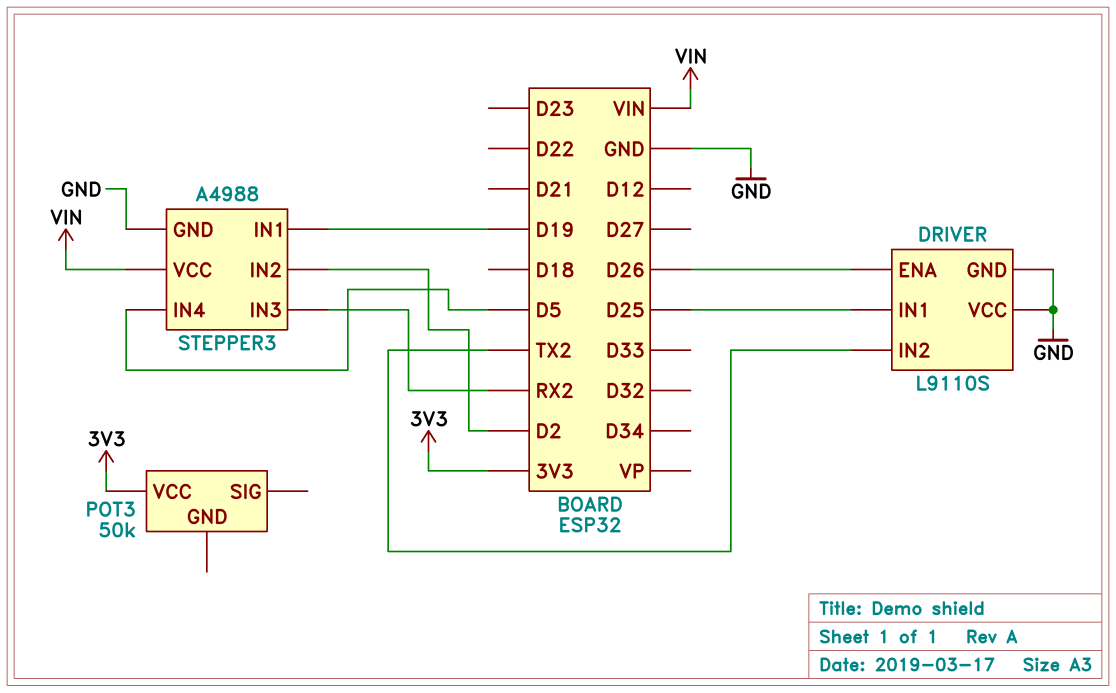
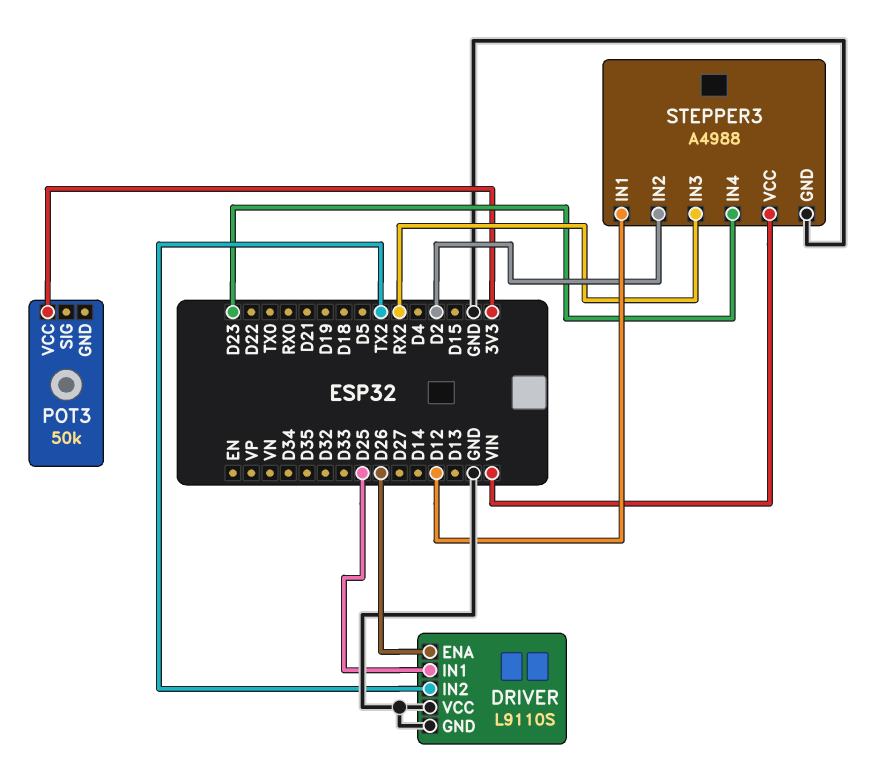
STEPPER3 pin IN1: D19 -> D12
STEPPER3 pin IN4: D5 -> D23

